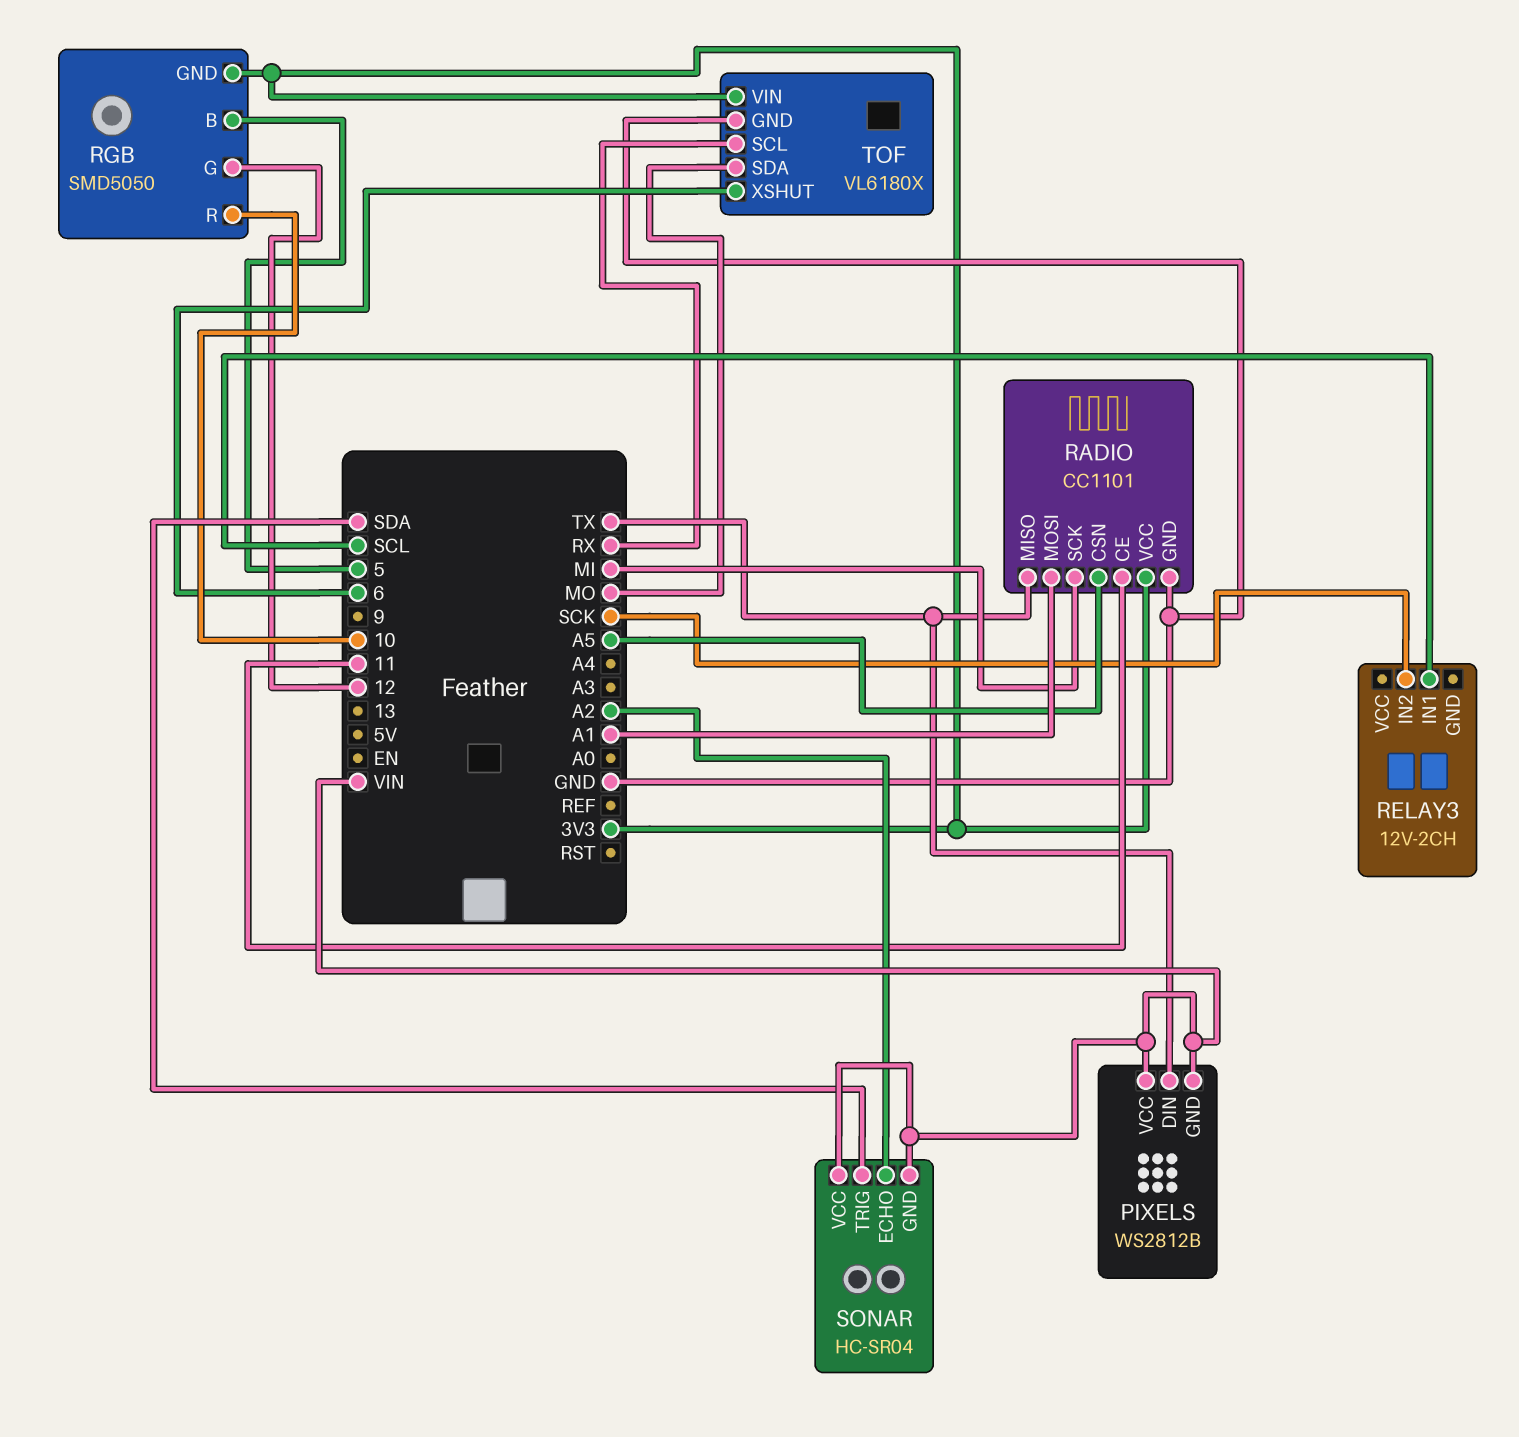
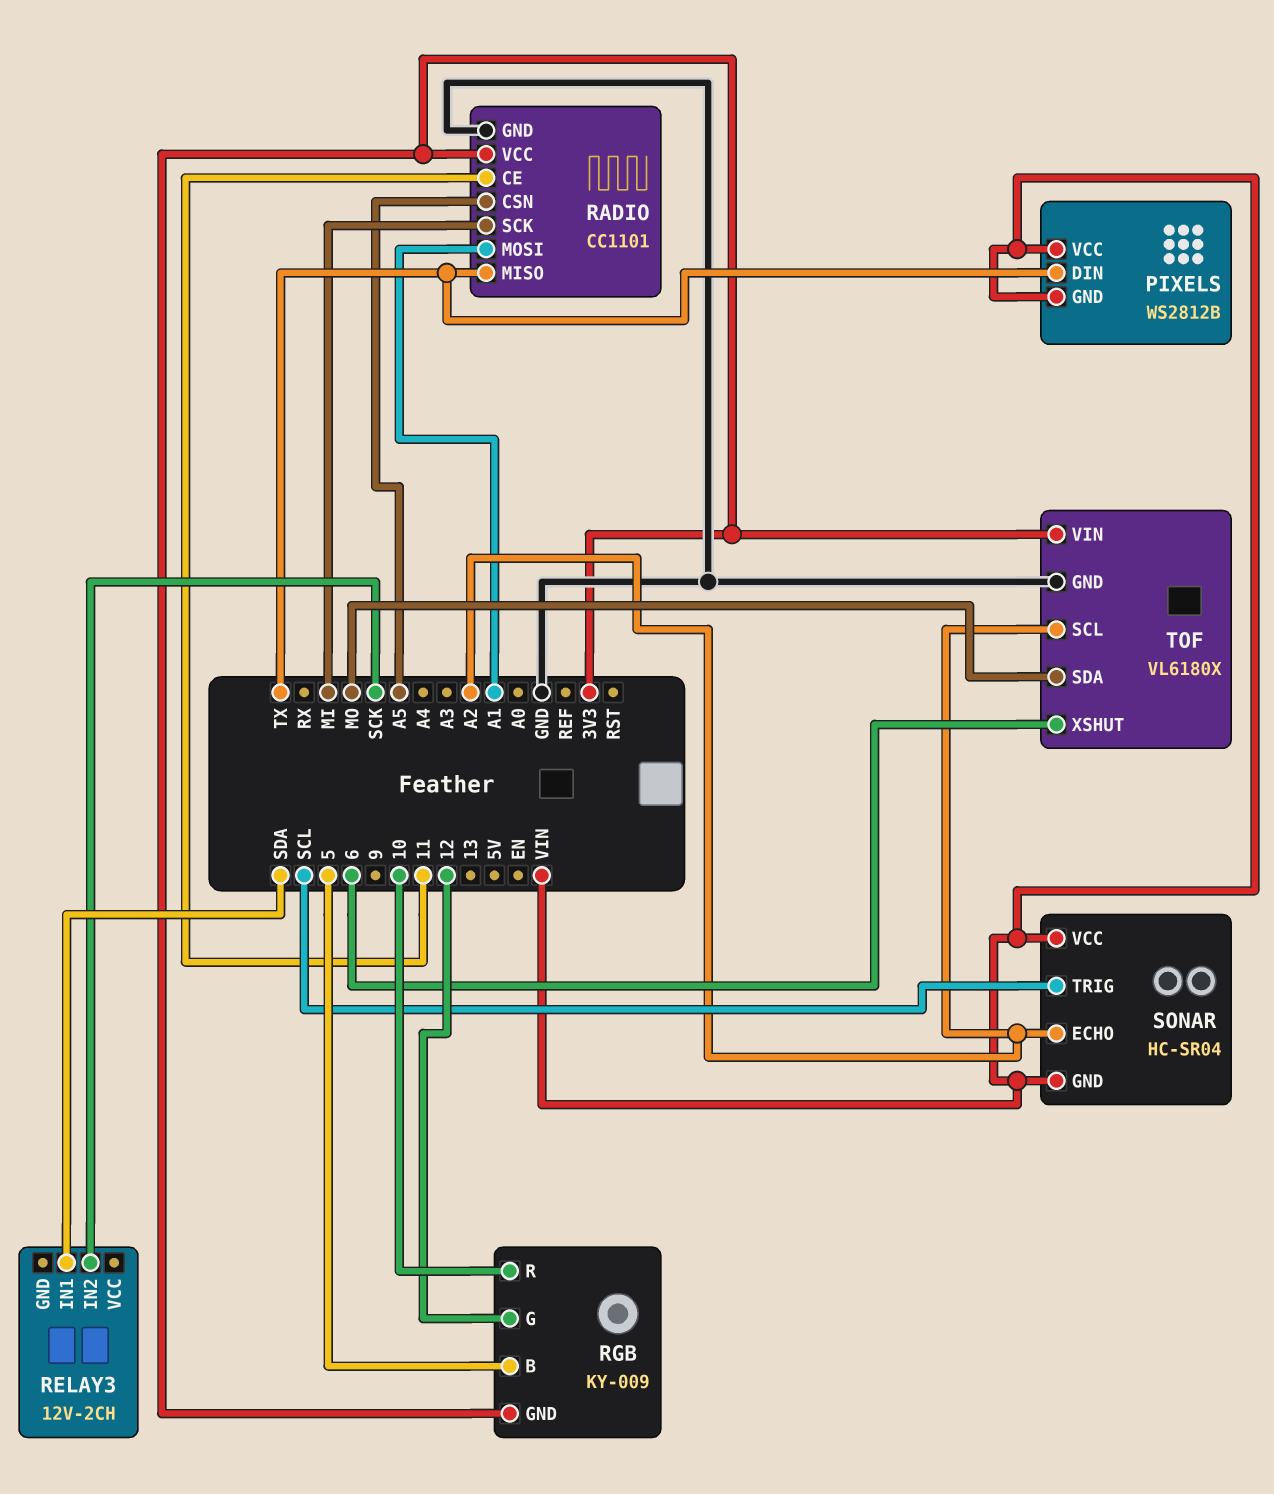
RELAY3 pin IN1: SCL -> SDA
RGB: SMD5050 -> KY-009
SONAR pin TRIG: SDA -> SCL
TOF pin SCL: RX -> A2

